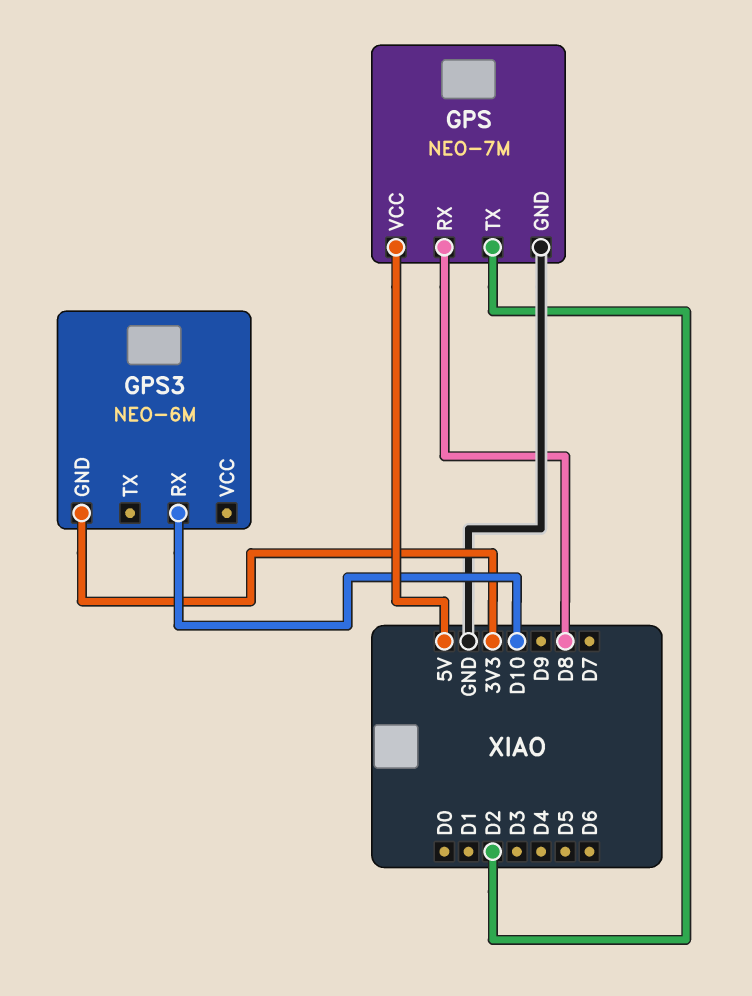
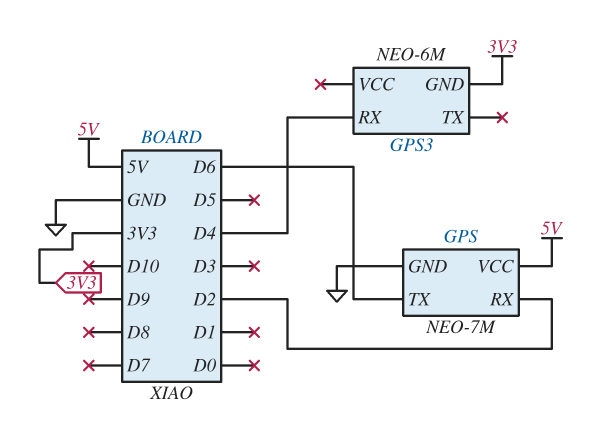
GPS pin RX: D8 -> D2
GPS pin TX: D2 -> D6
GPS3 pin RX: D10 -> D4

